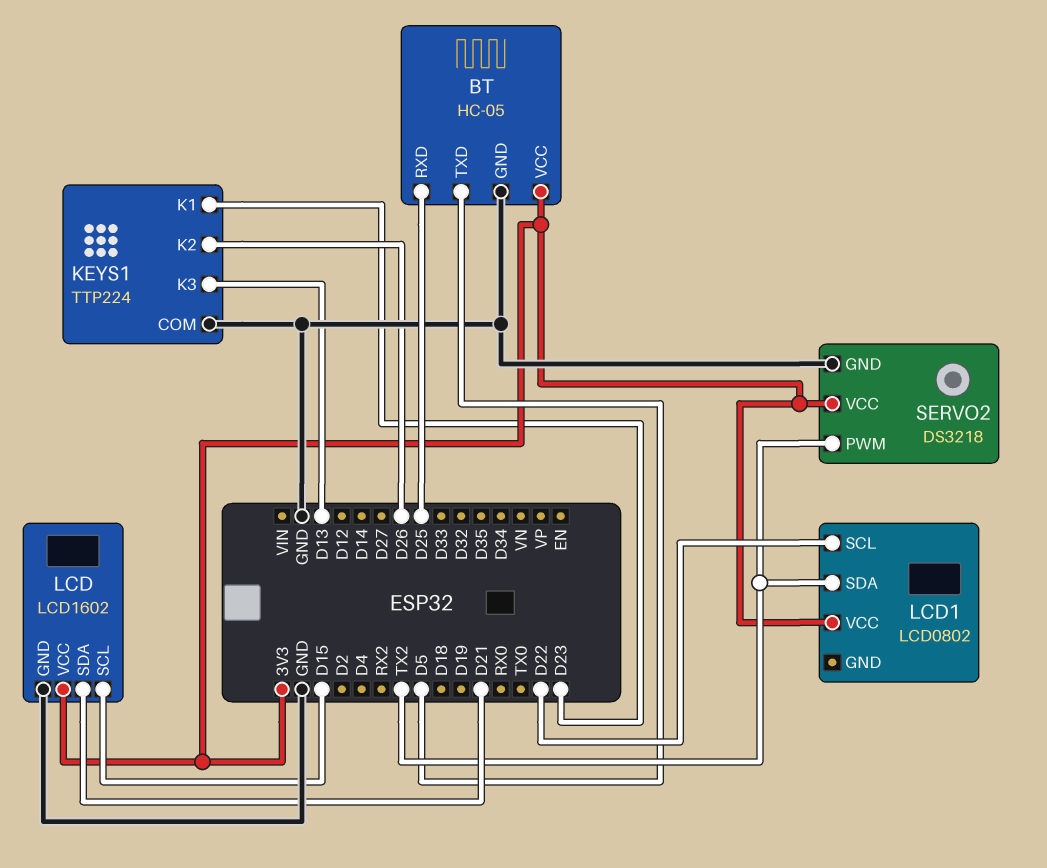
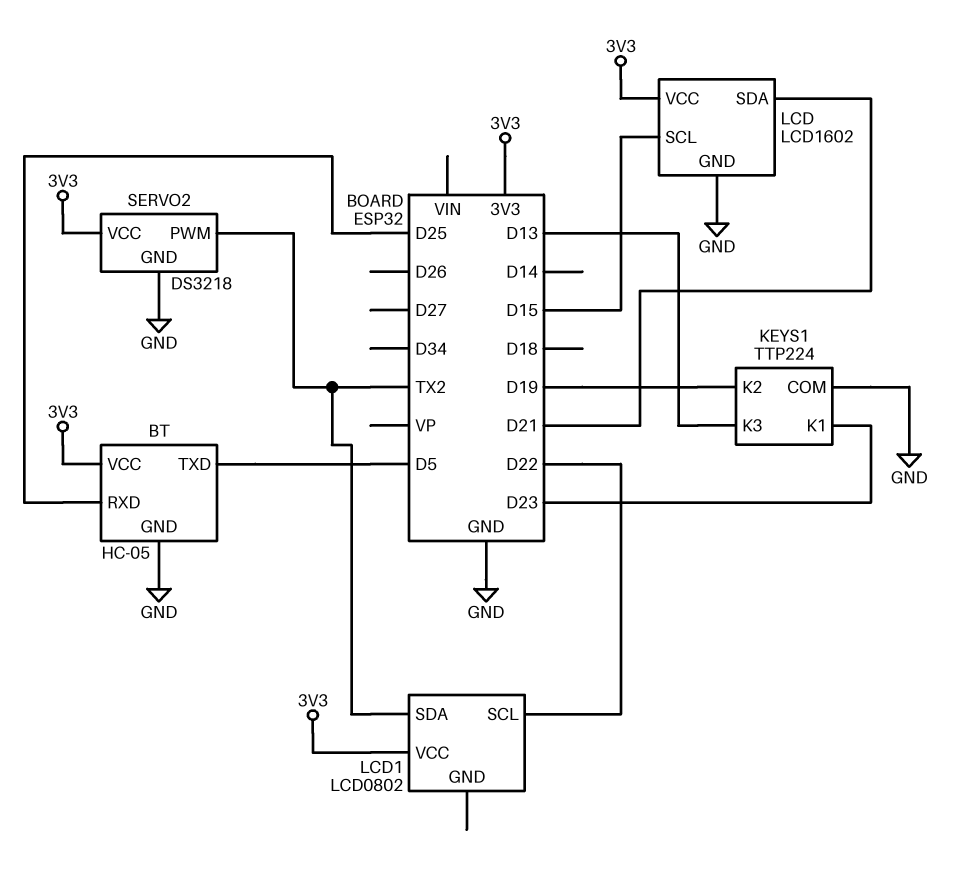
KEYS1 pin K2: D26 -> D19

